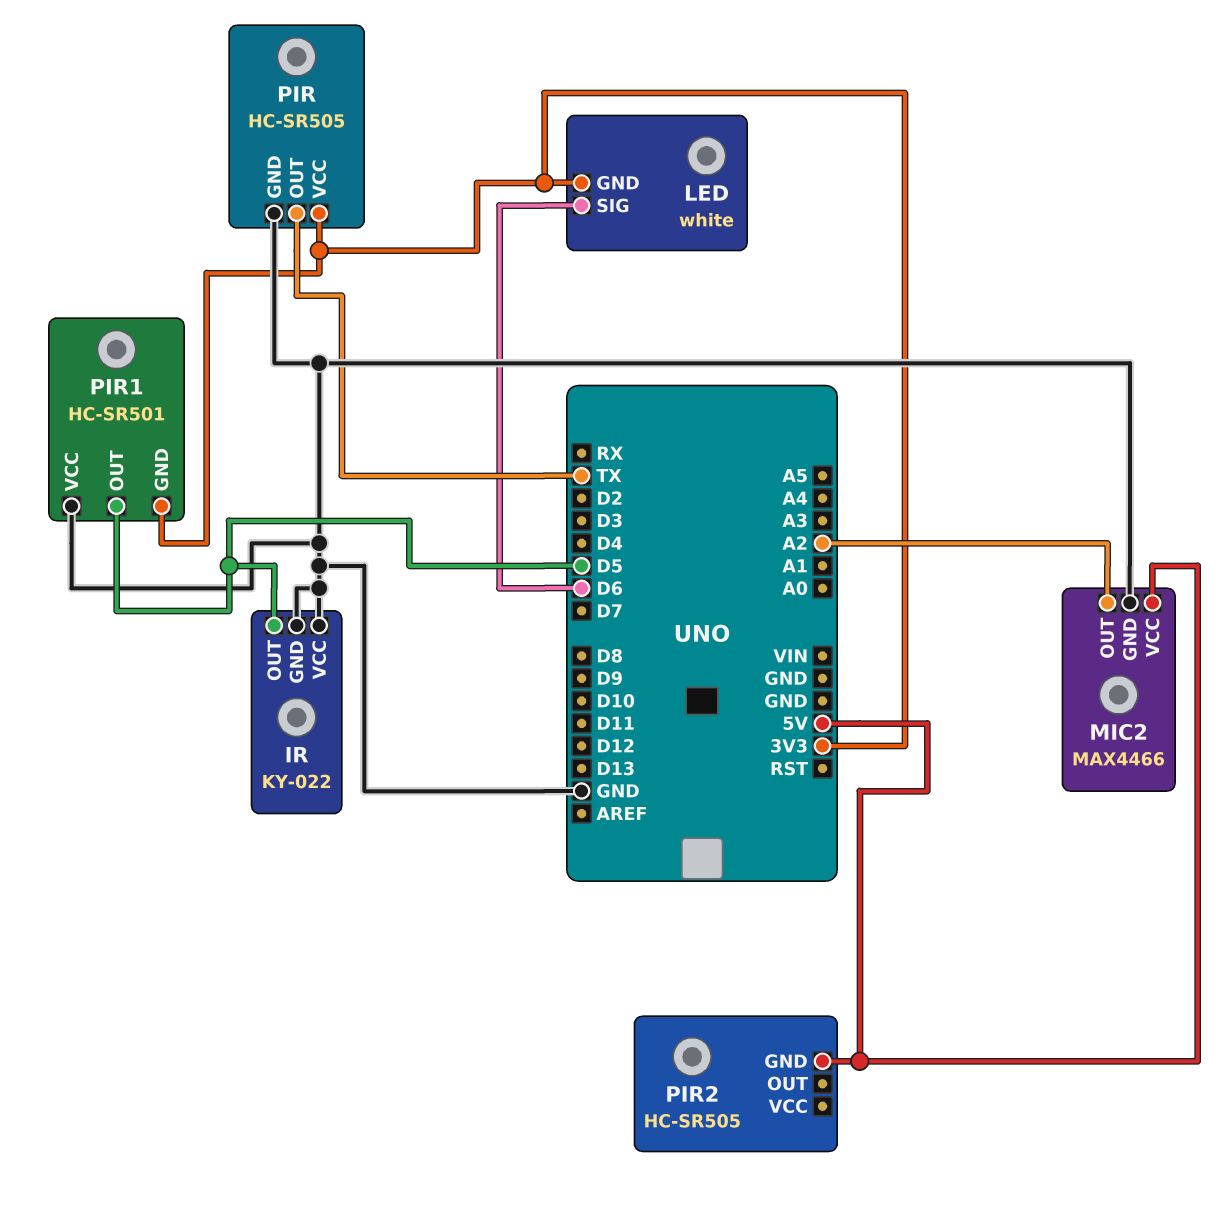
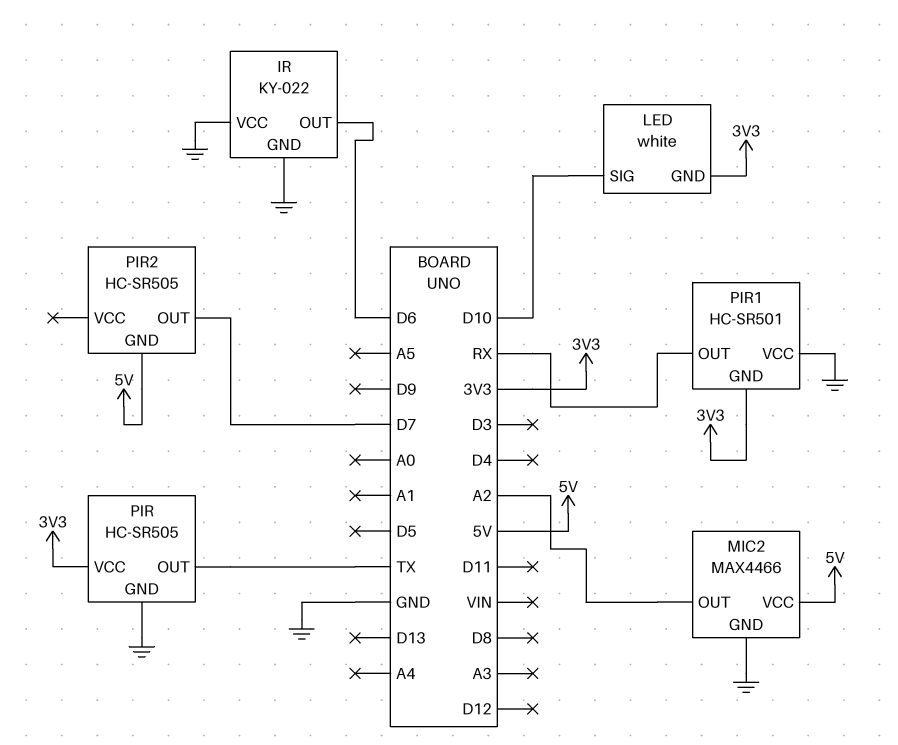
IR pin OUT: D5 -> D6
LED pin SIG: D6 -> D10
PIR1 pin OUT: D5 -> RX
PIR2 pin OUT: none -> D7

